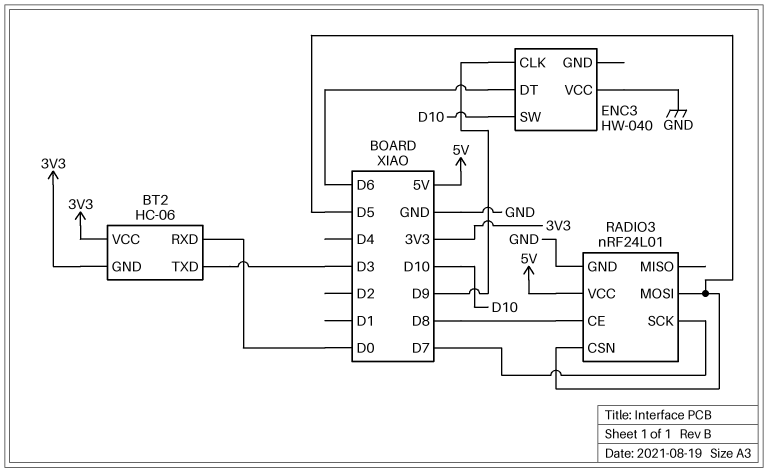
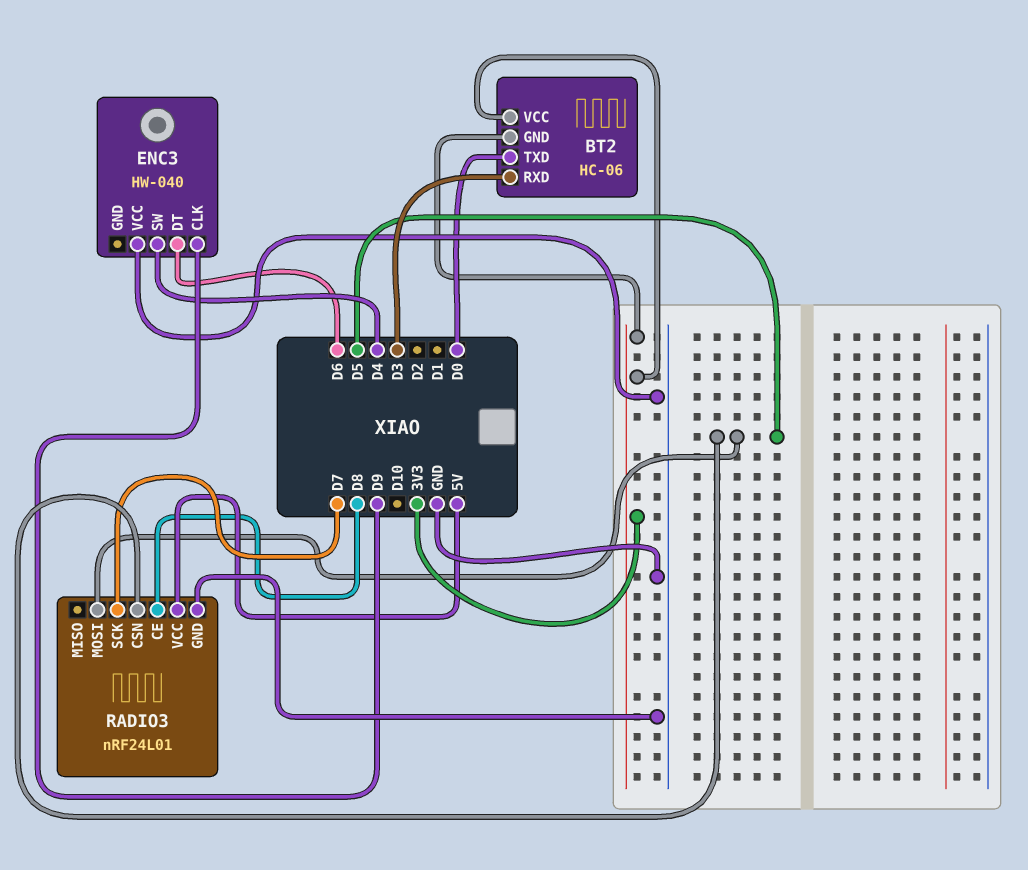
BT2 pin RXD: D0 -> D3
BT2 pin TXD: D3 -> D0
ENC3 pin SW: D10 -> D4

